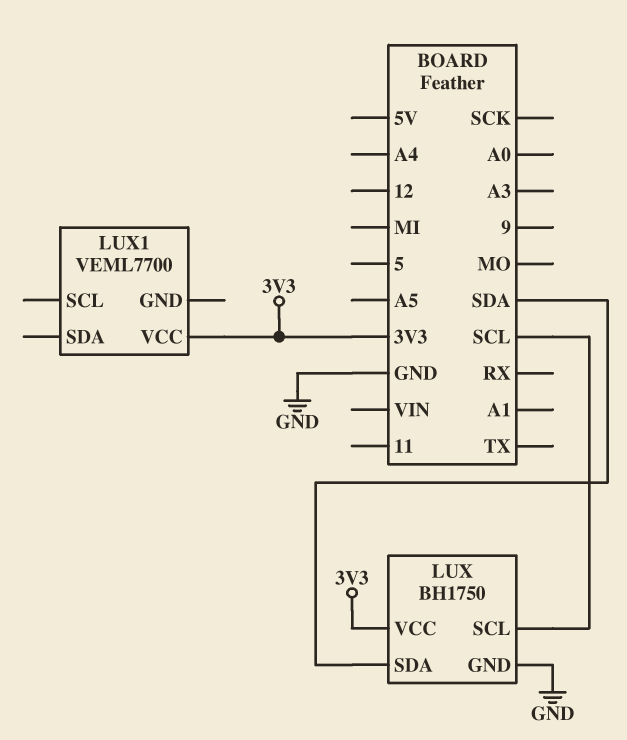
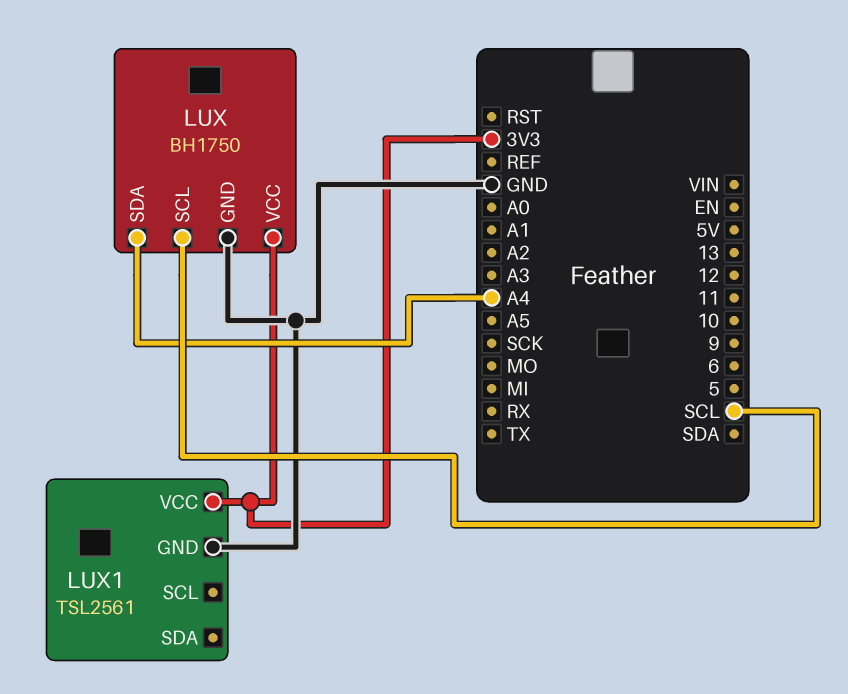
LUX pin SDA: SDA -> A4
LUX1: VEML7700 -> TSL2561
LUX1 pin GND: none -> GND

